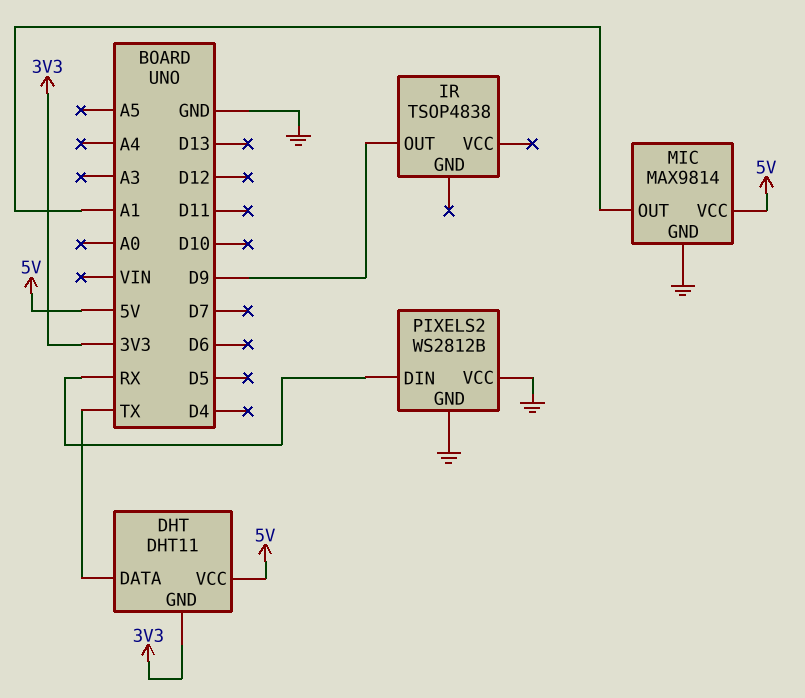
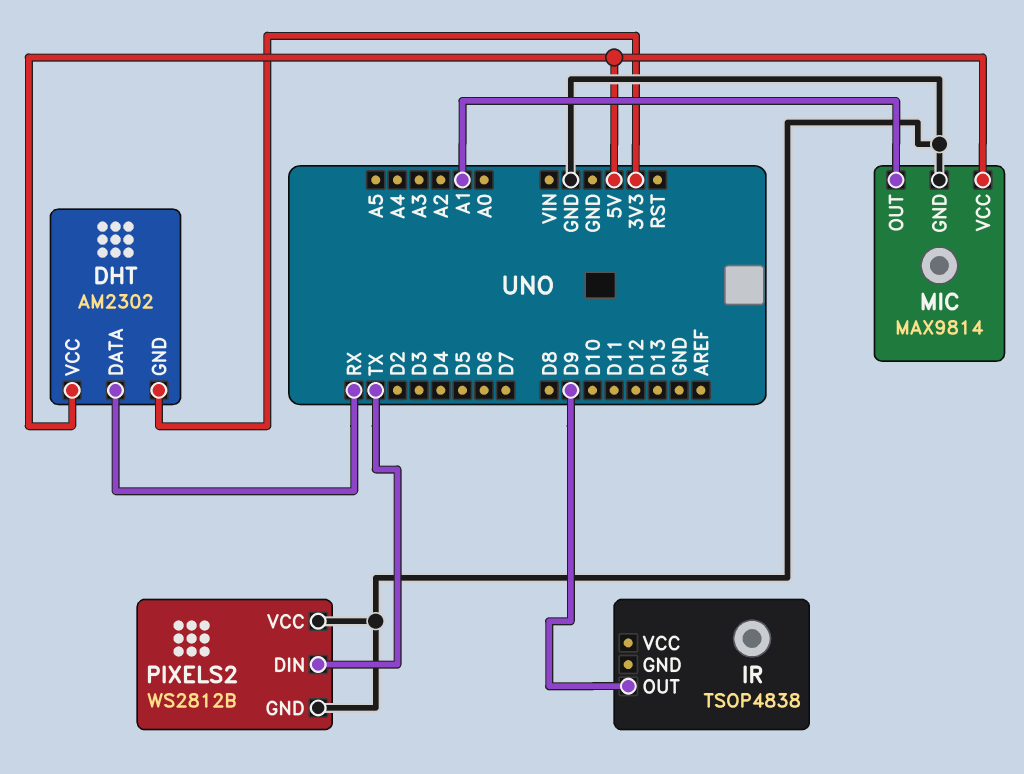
DHT: DHT11 -> AM2302
DHT pin DATA: TX -> RX
PIXELS2 pin DIN: RX -> TX

